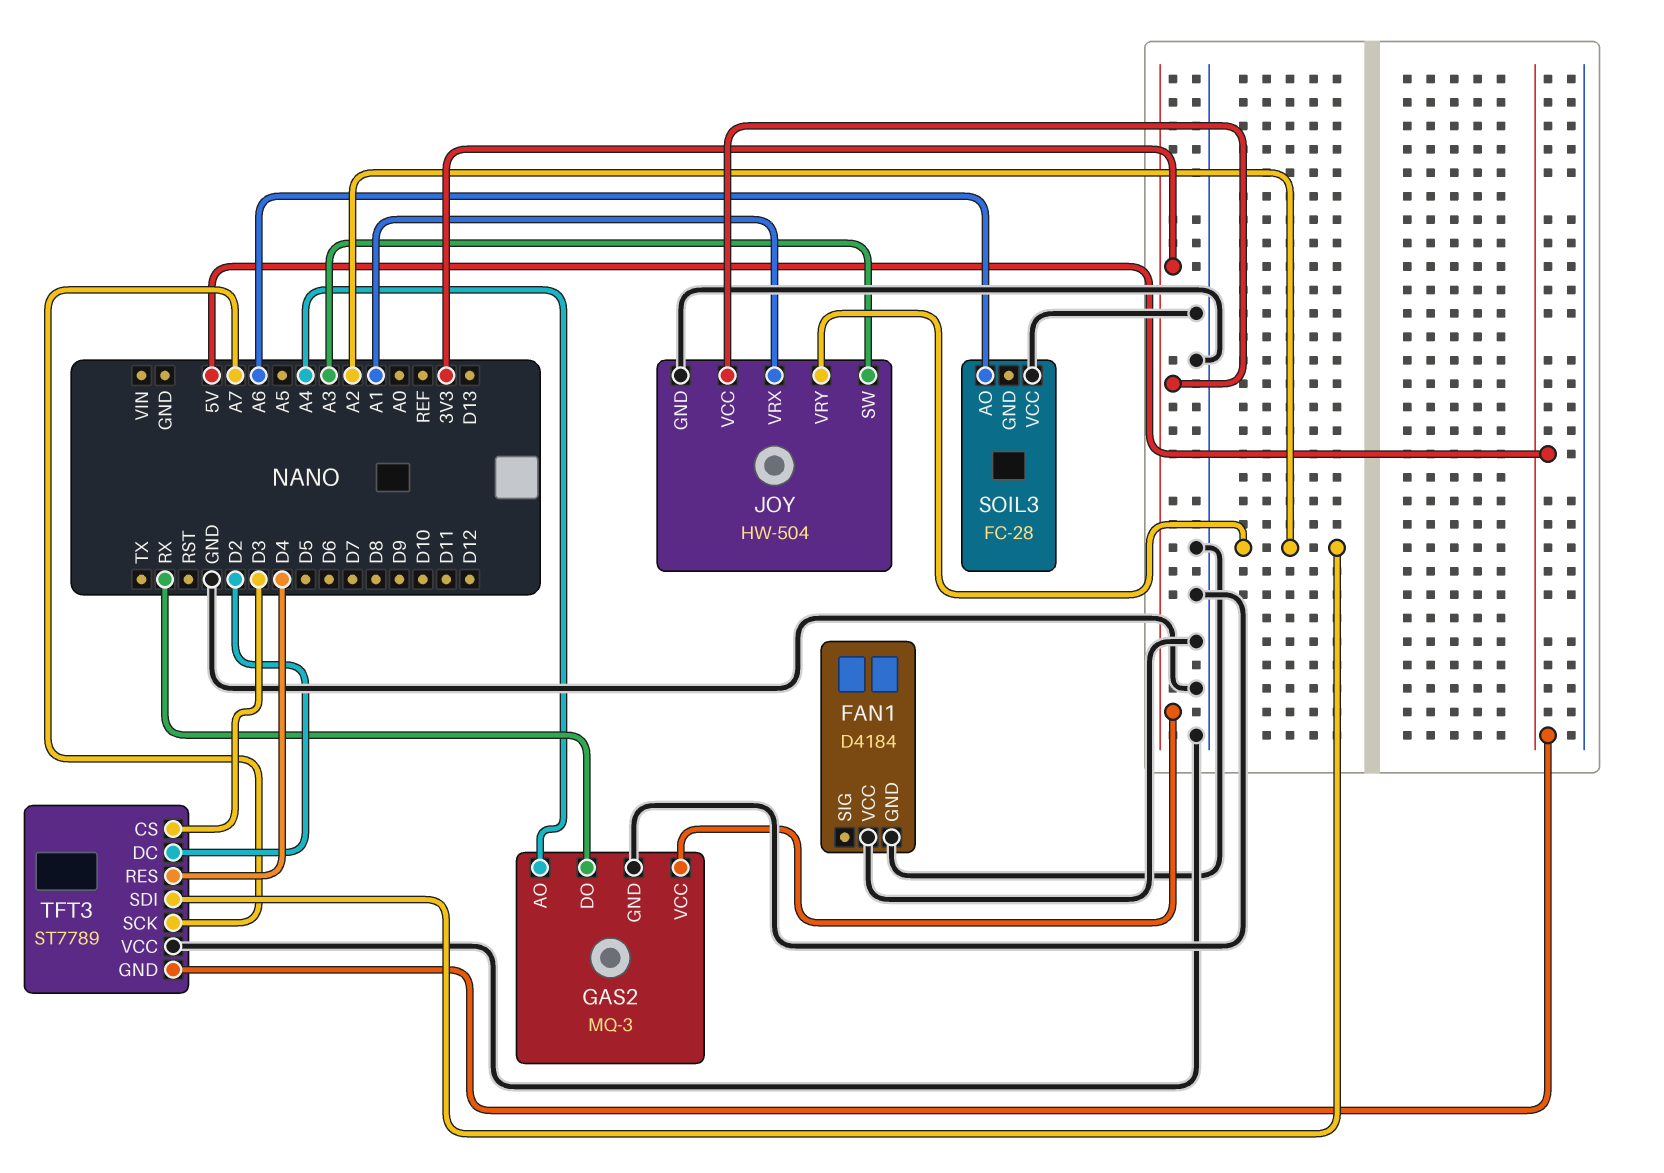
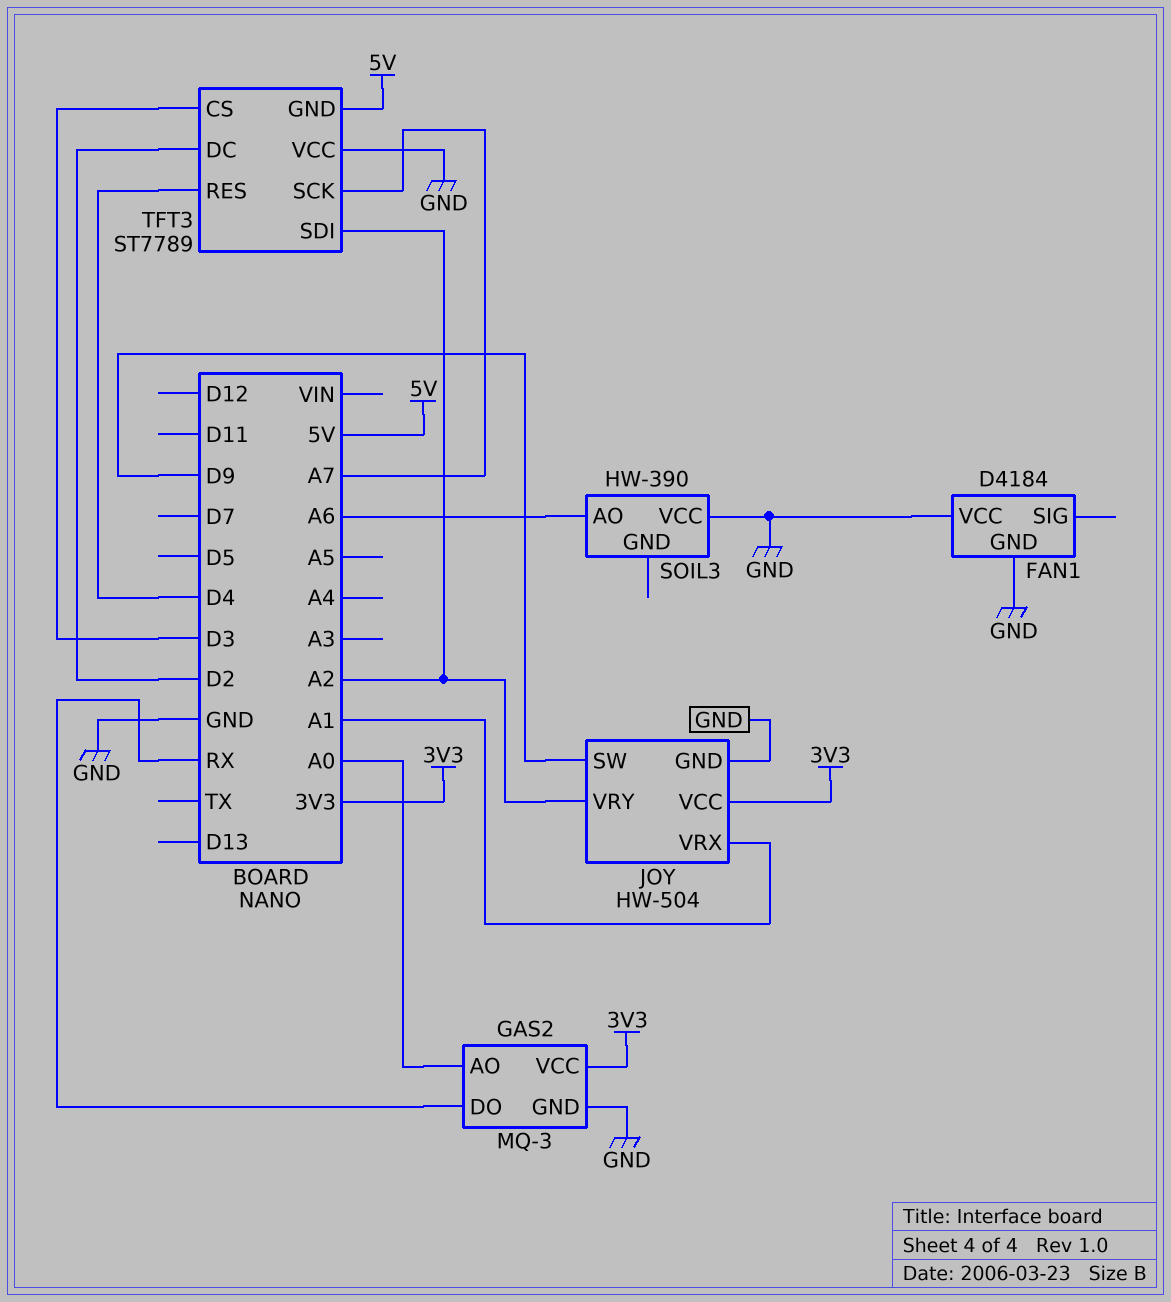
GAS2 pin AO: A4 -> A0
JOY pin SW: A3 -> D9
SOIL3: FC-28 -> HW-390

